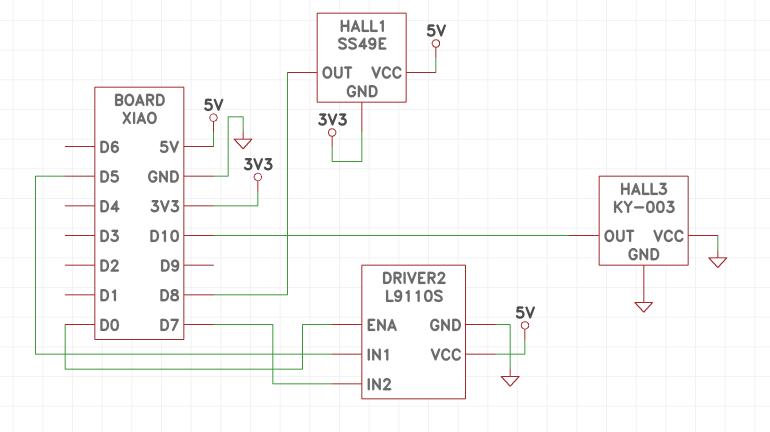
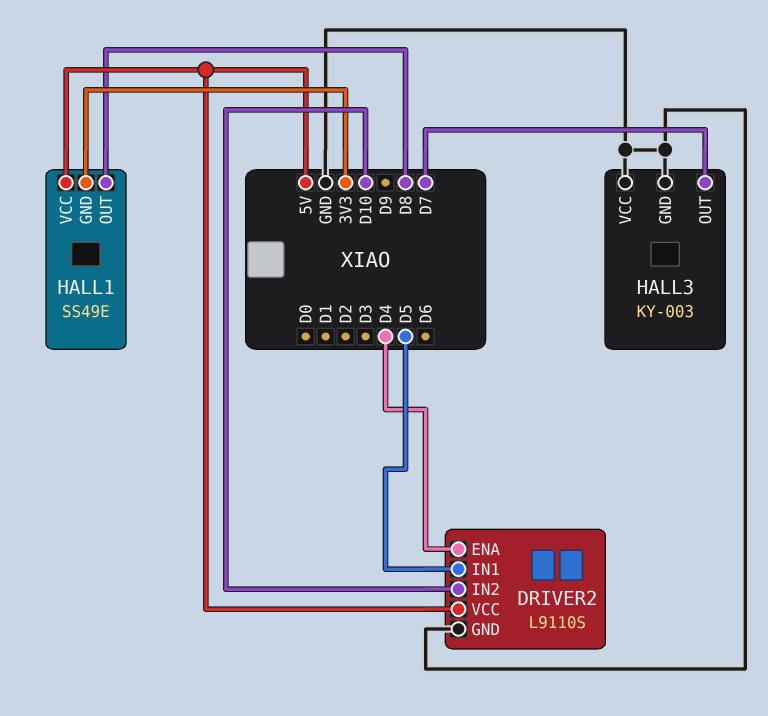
DRIVER2 pin ENA: D0 -> D4
DRIVER2 pin IN2: D7 -> D10
HALL3 pin OUT: D10 -> D7

